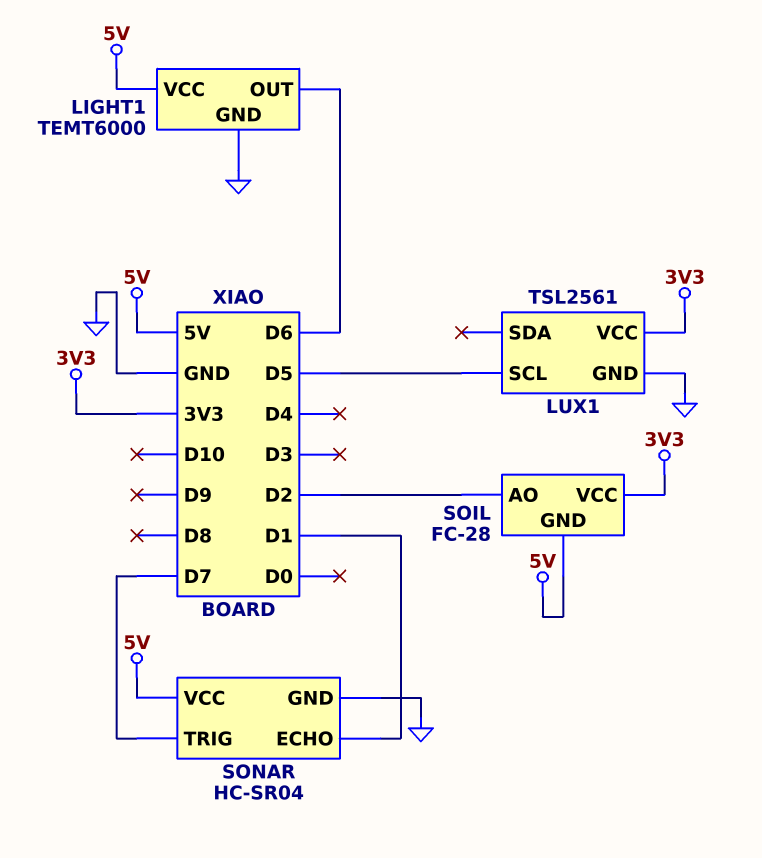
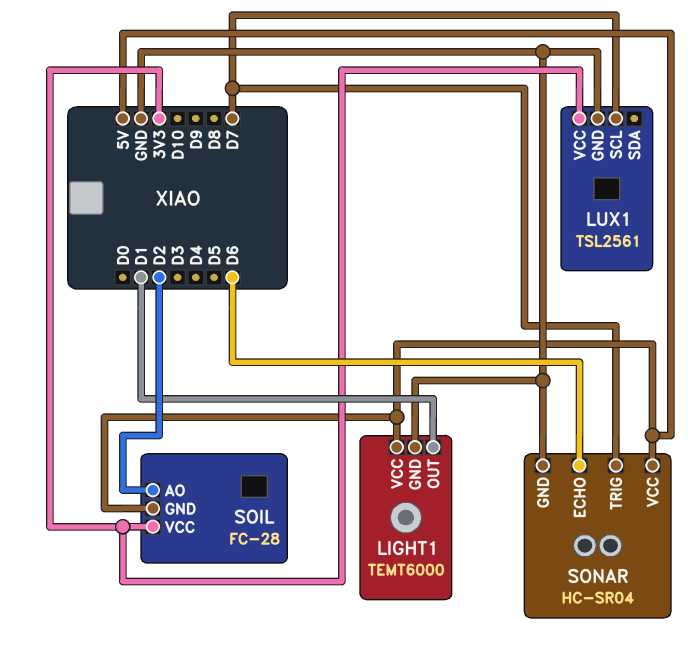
LIGHT1 pin OUT: D6 -> D1
LUX1 pin SCL: D5 -> D7
SONAR pin ECHO: D1 -> D6

